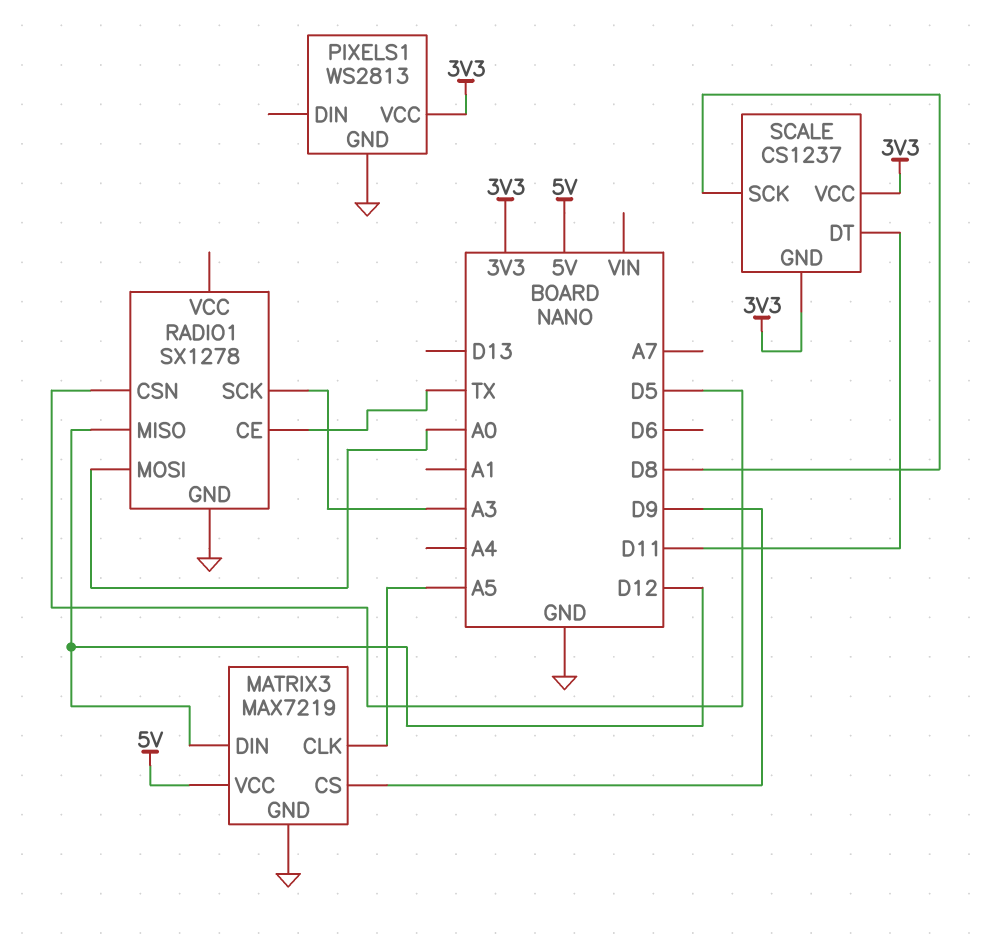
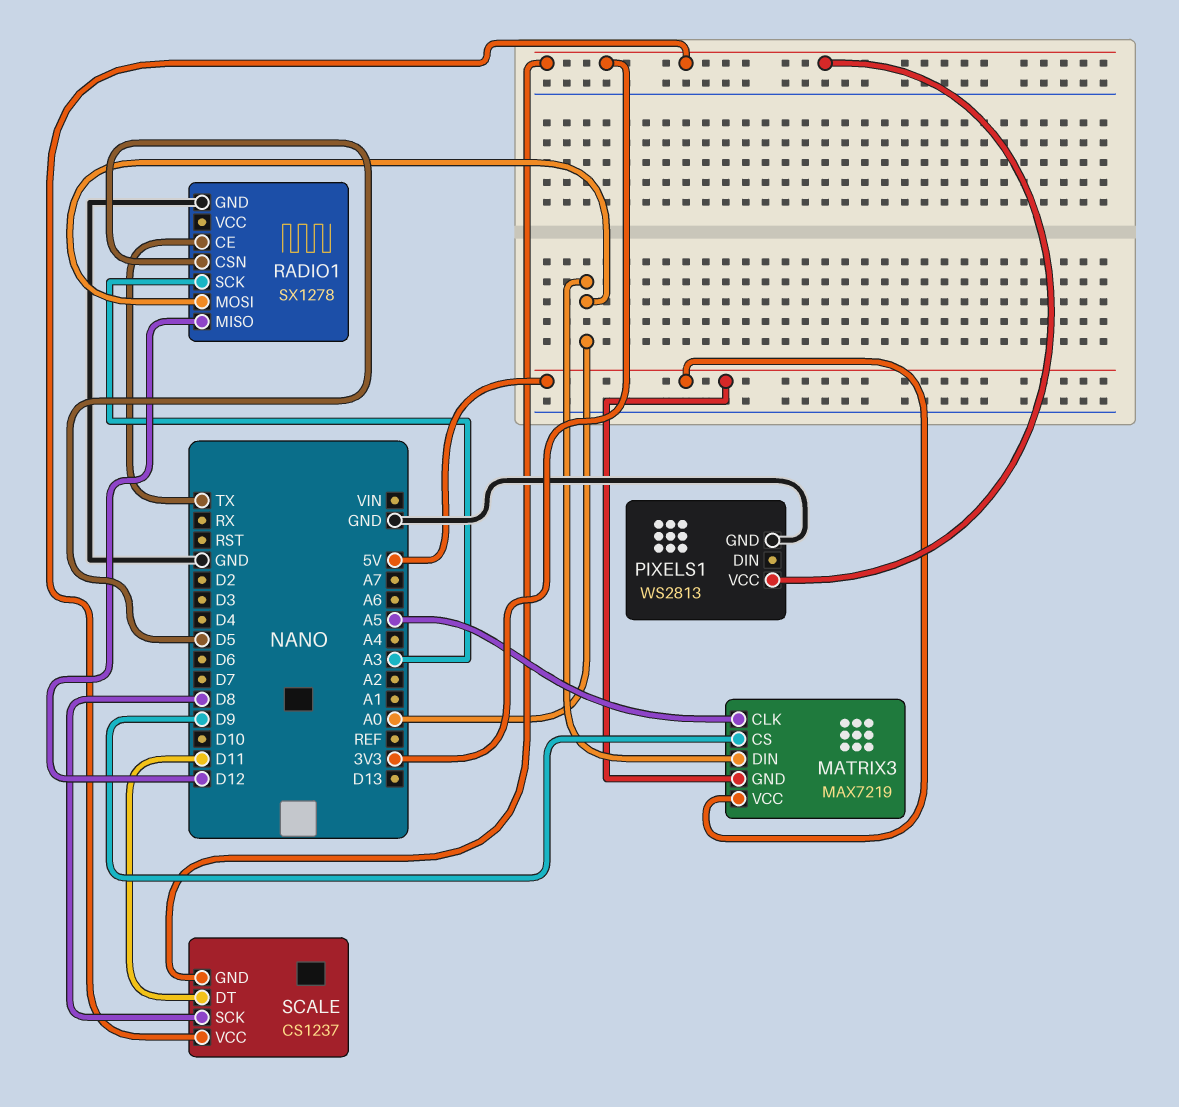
MATRIX3 pin DIN: D12 -> A0
MATRIX3 pin GND: GND -> 5V

